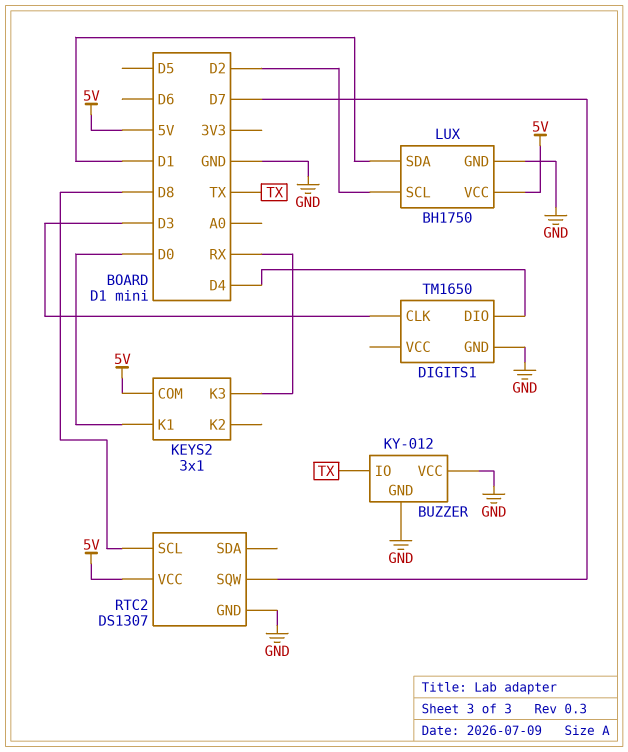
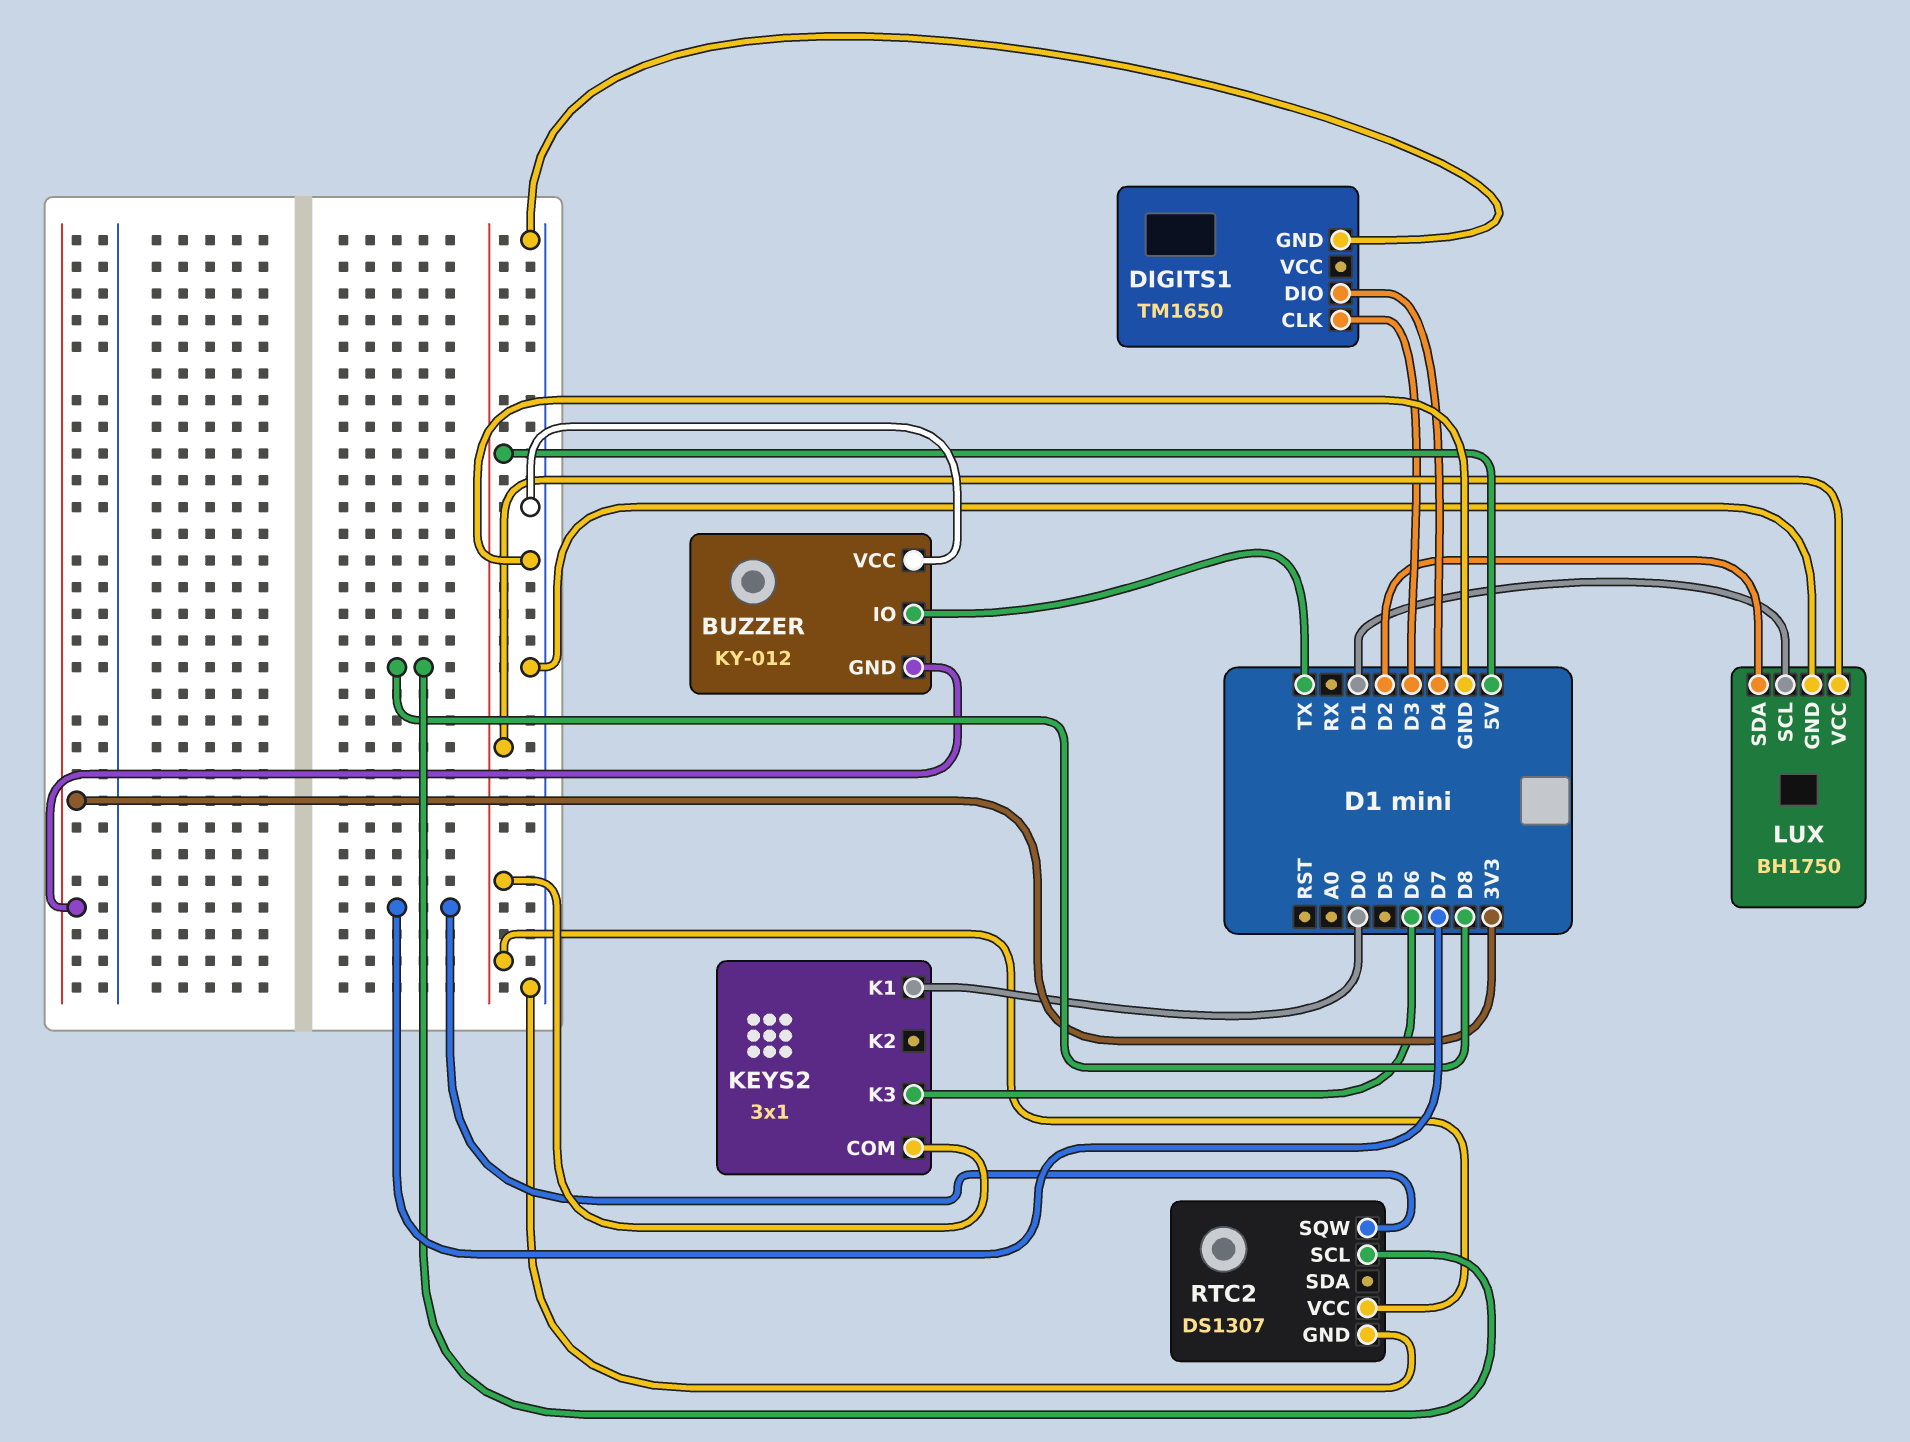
BUZZER pin GND: GND -> 3V3
KEYS2 pin K3: RX -> D6
LUX pin SCL: D2 -> D1
LUX pin SDA: D1 -> D2

